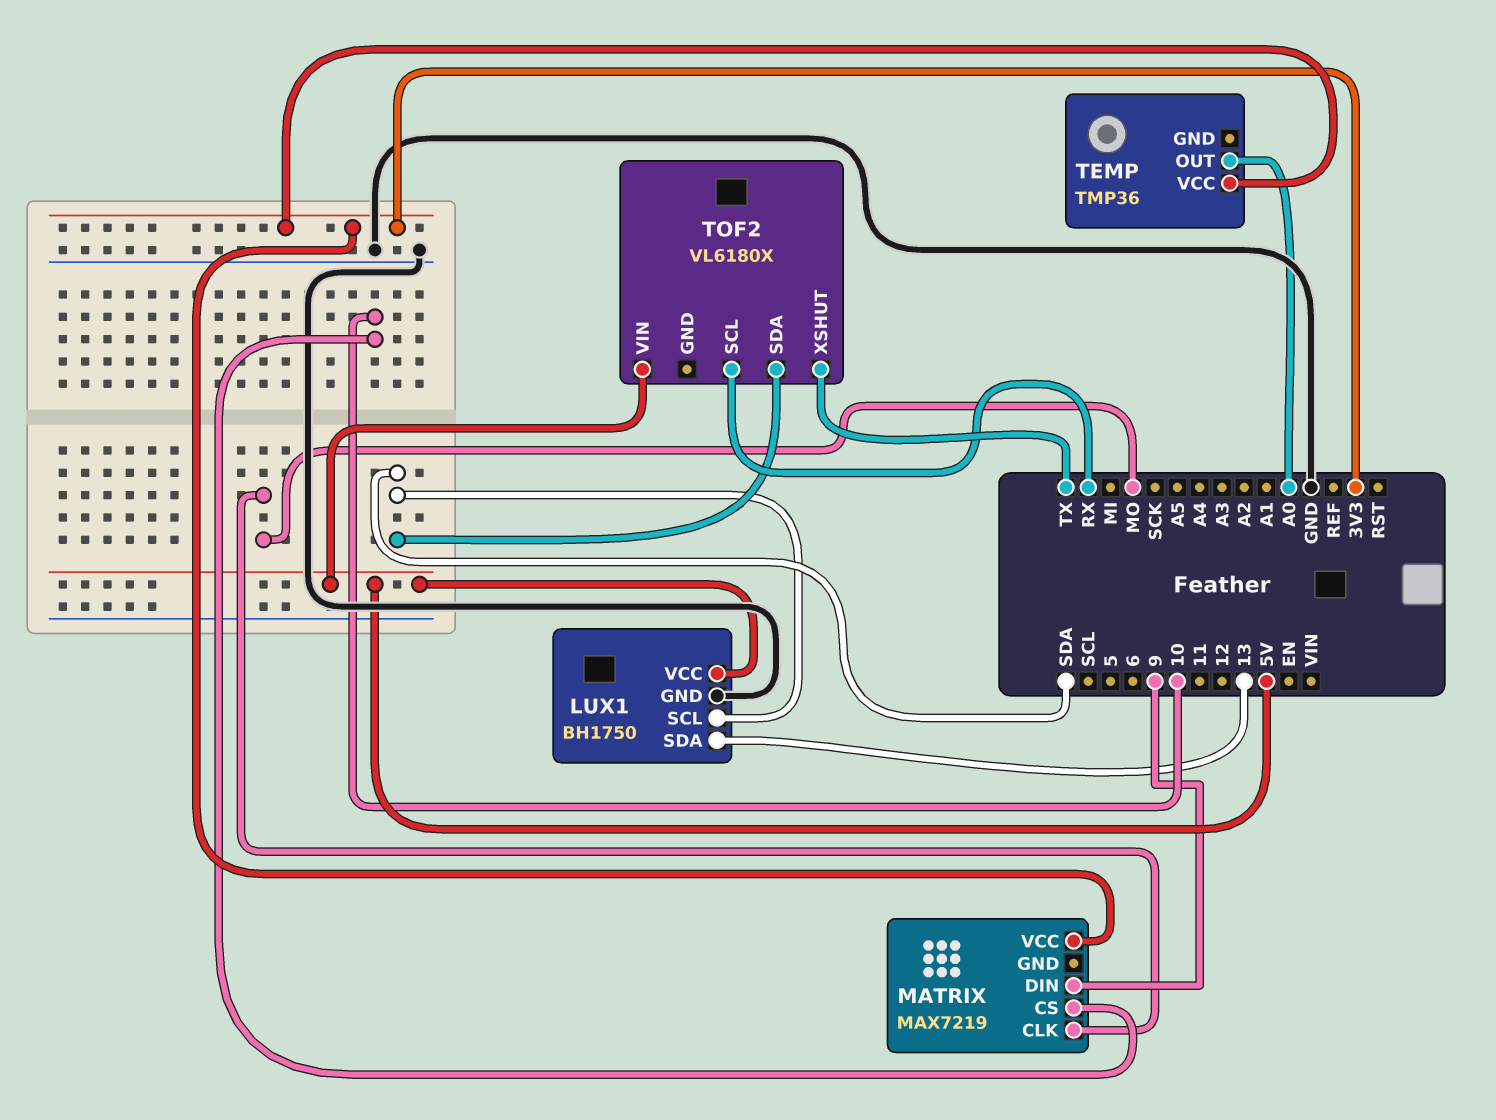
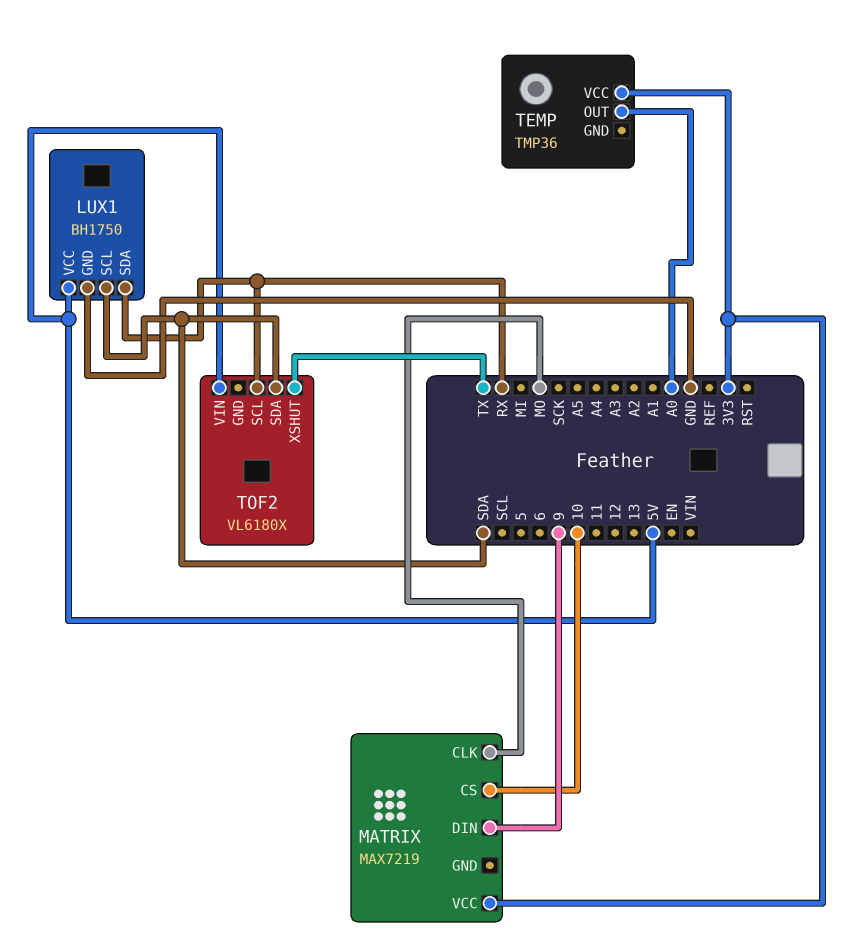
LUX1 pin SDA: 13 -> RX

